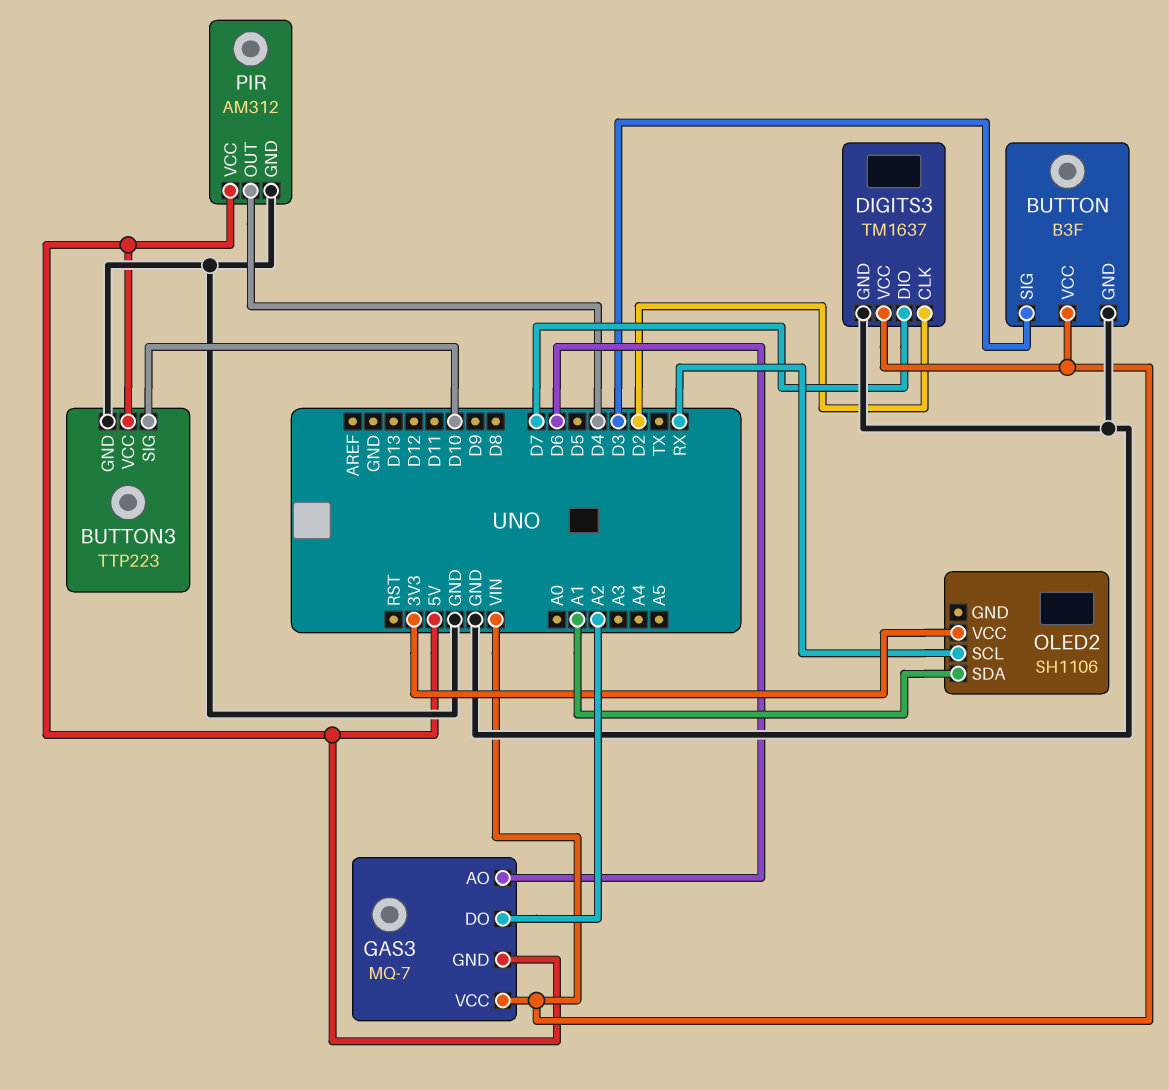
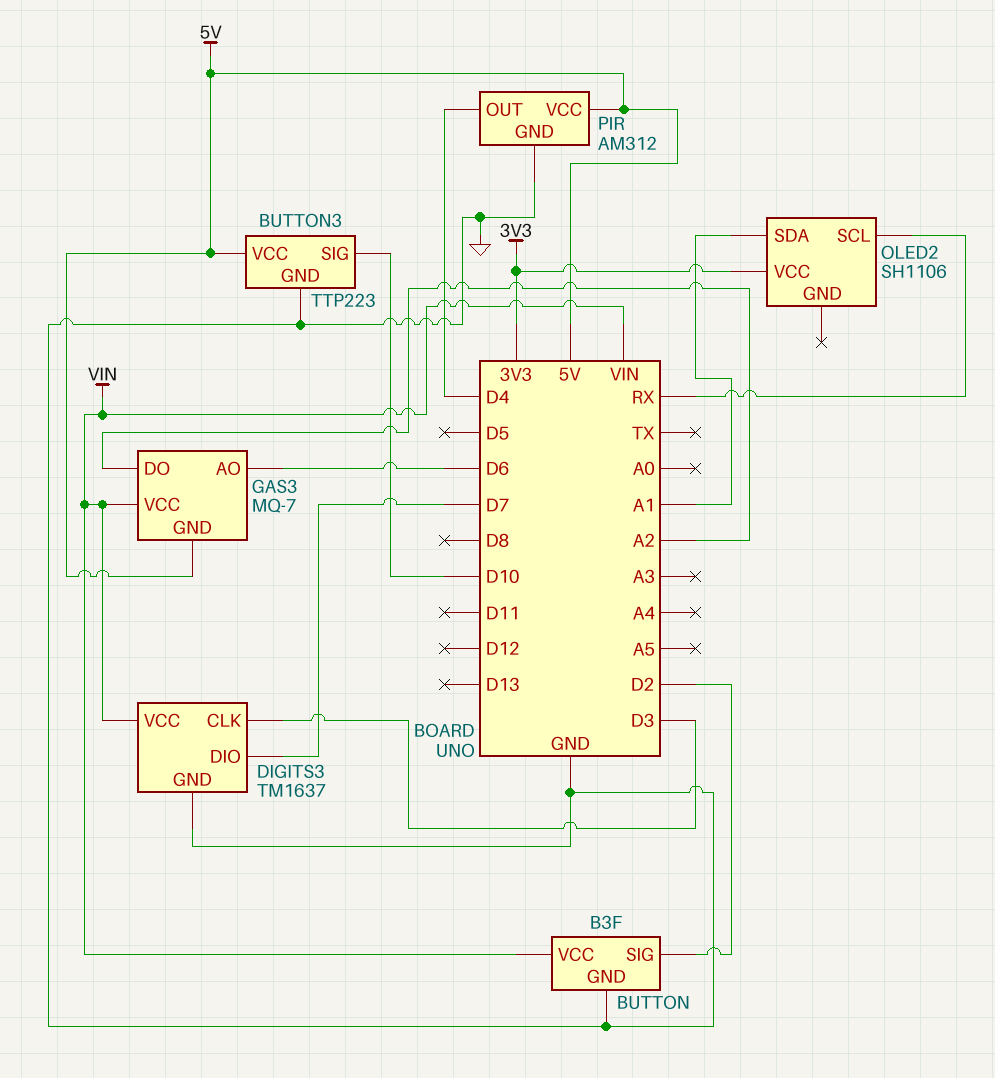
BUTTON pin SIG: D3 -> D2
DIGITS3 pin CLK: D2 -> D3

